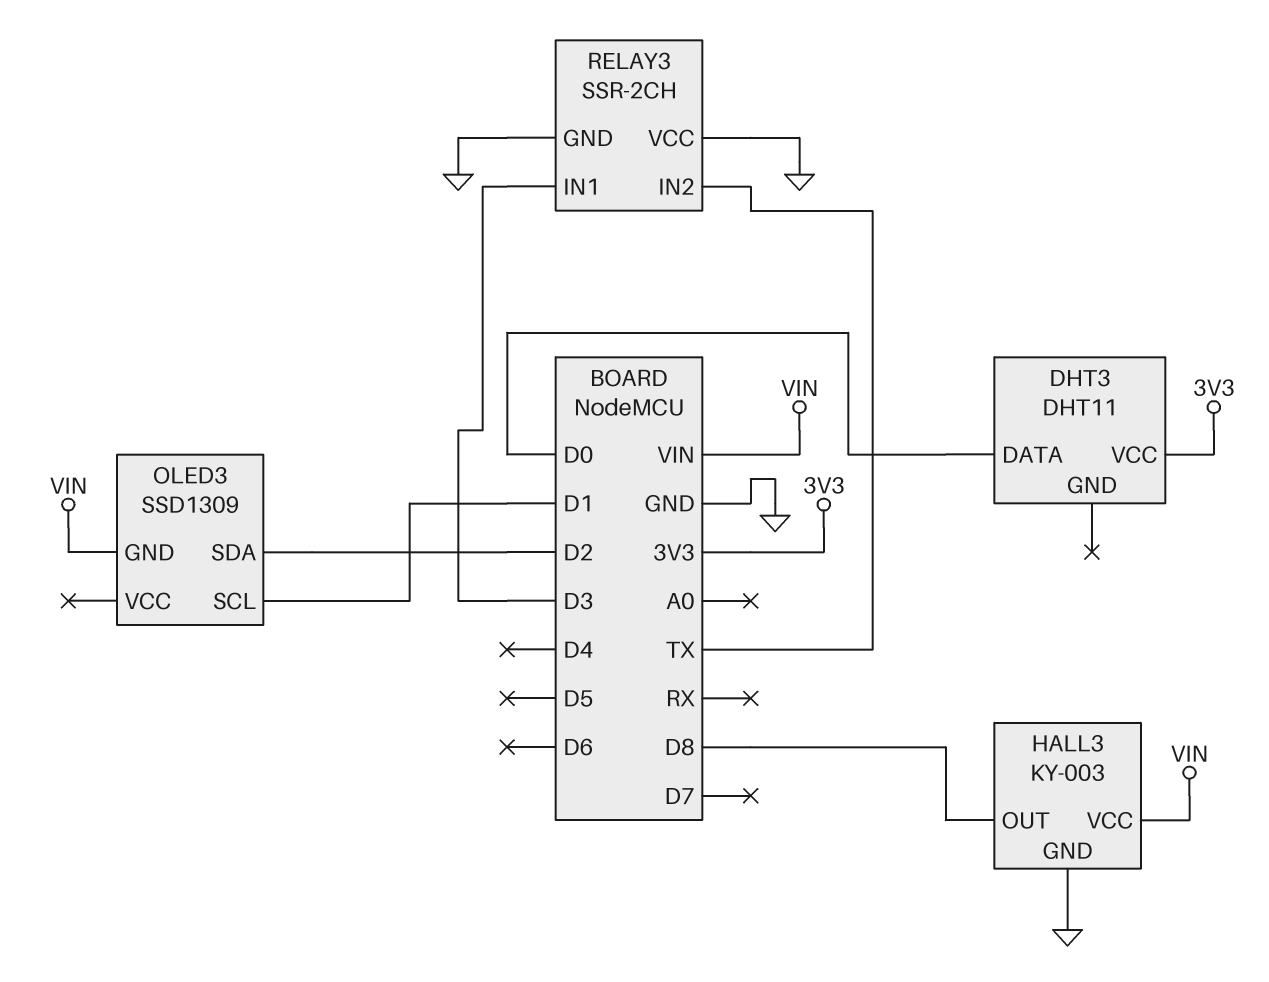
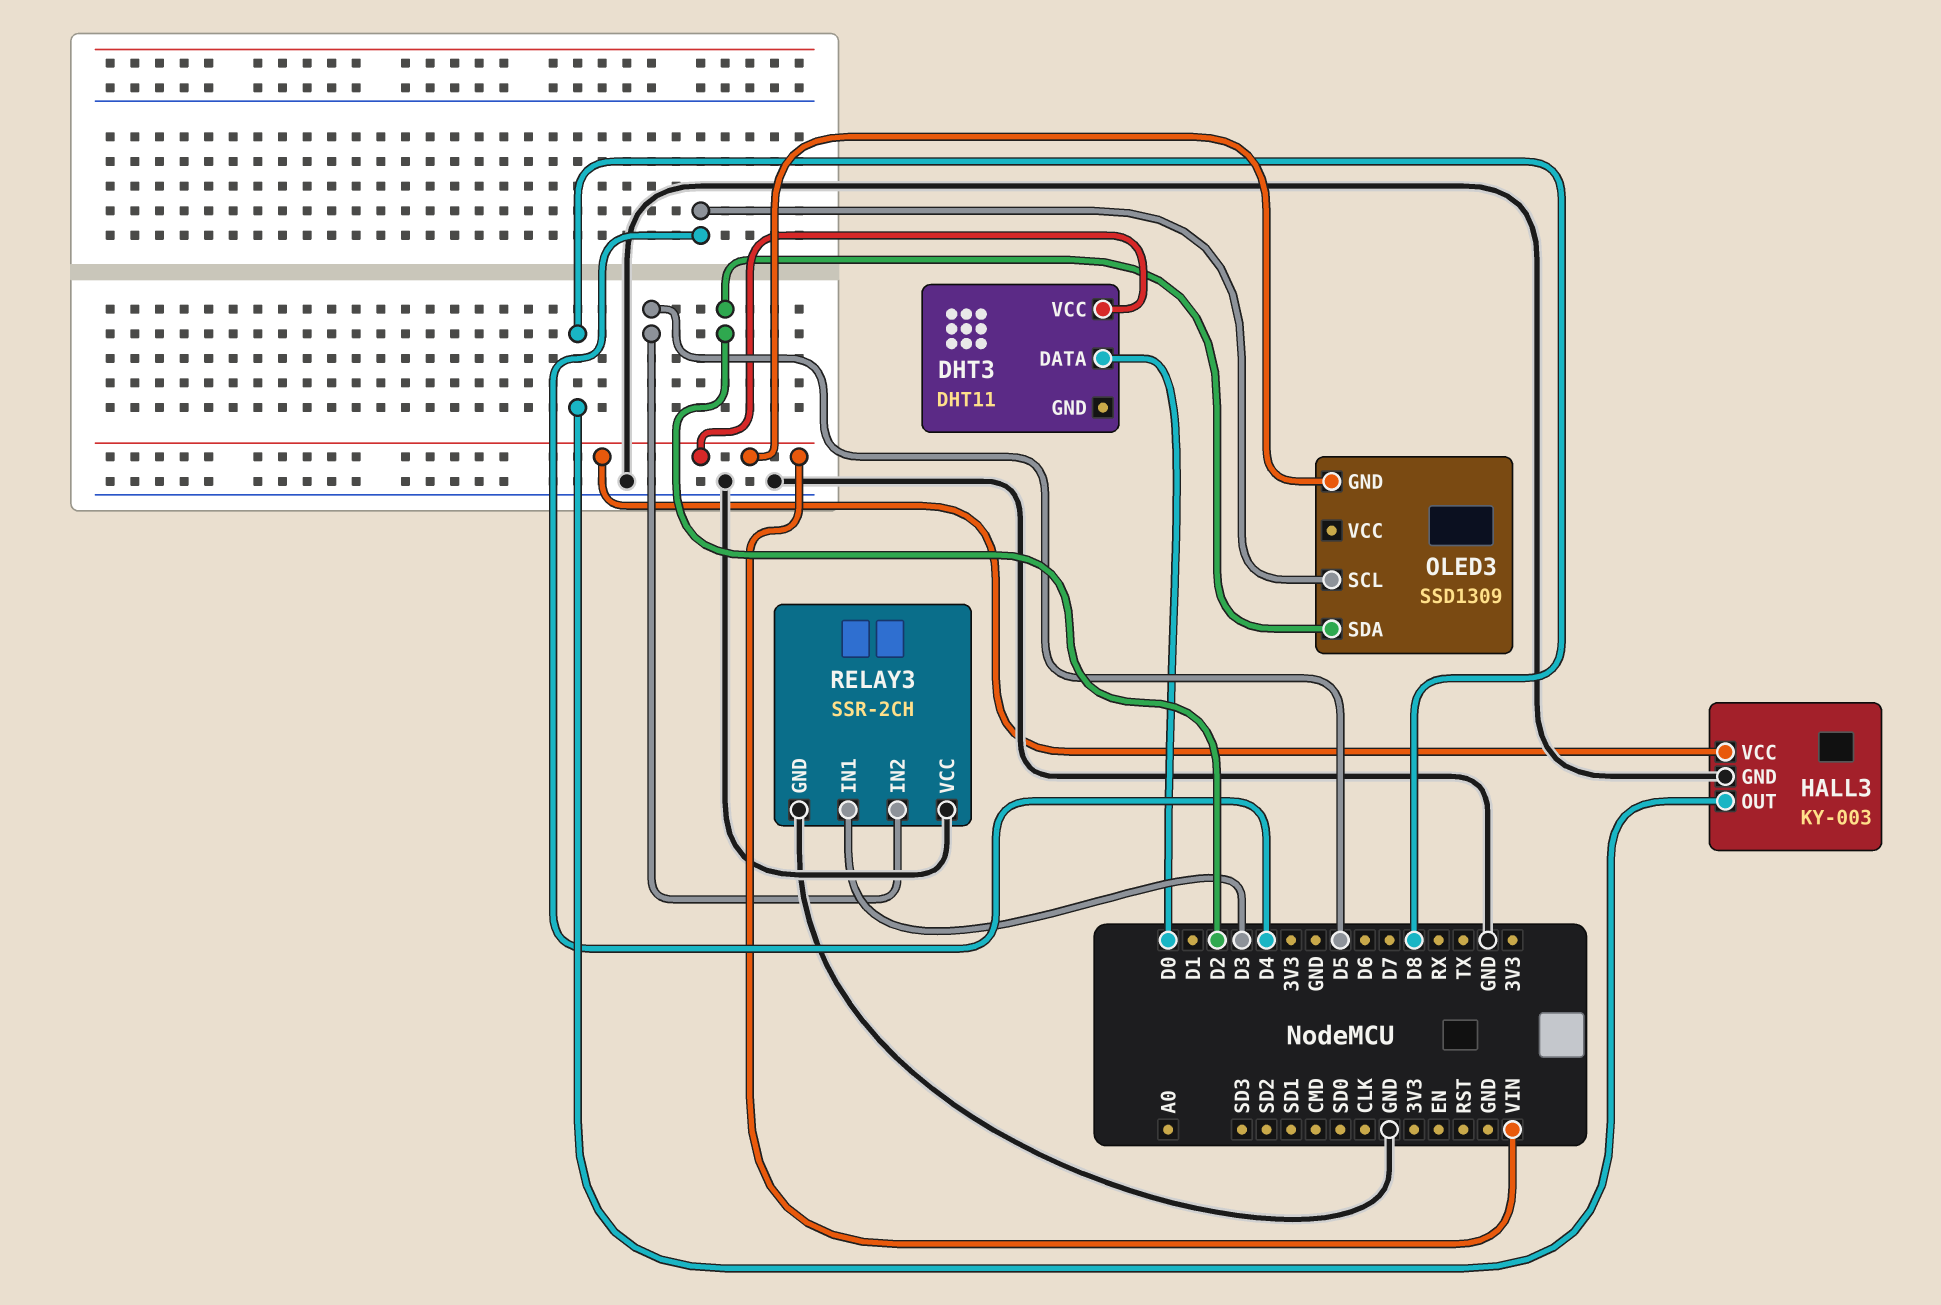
DHT3 pin VCC: 3V3 -> VIN
OLED3 pin SCL: D1 -> D4
RELAY3 pin IN2: TX -> D5

